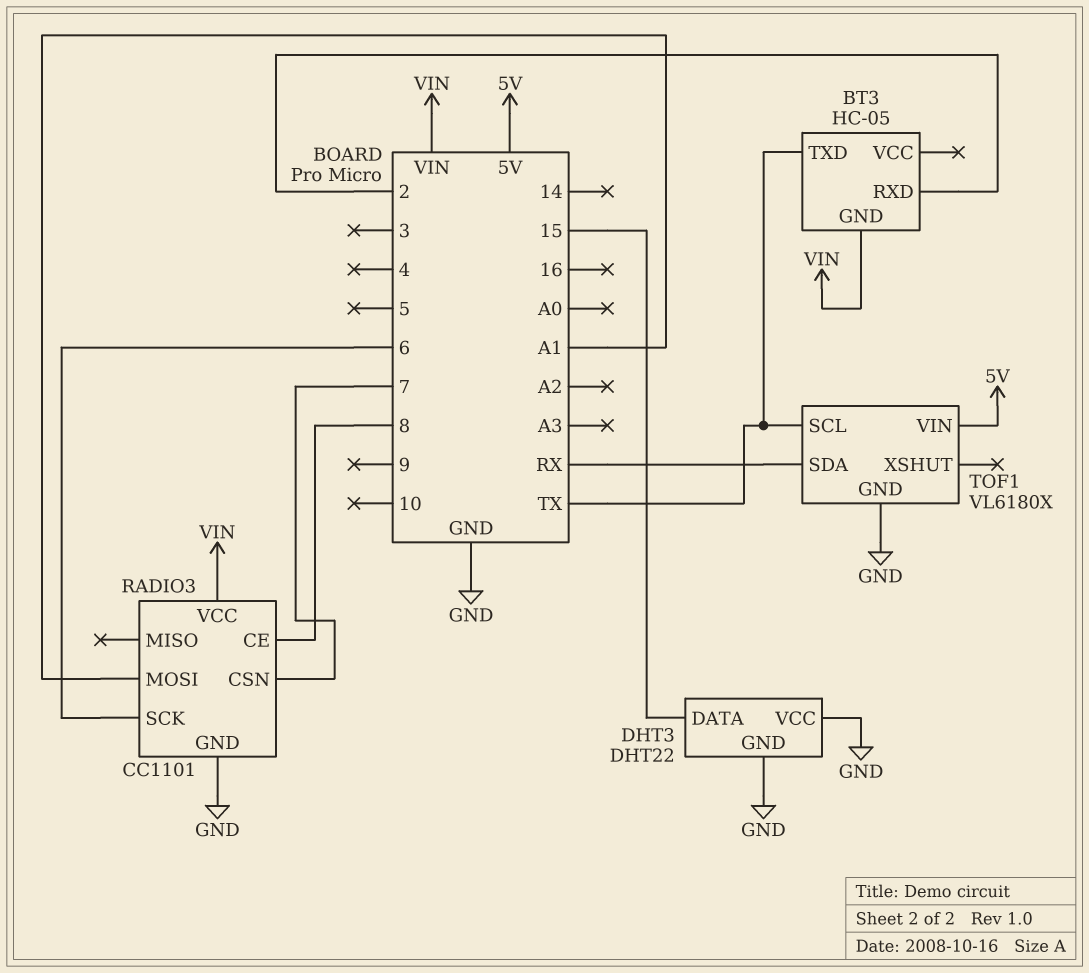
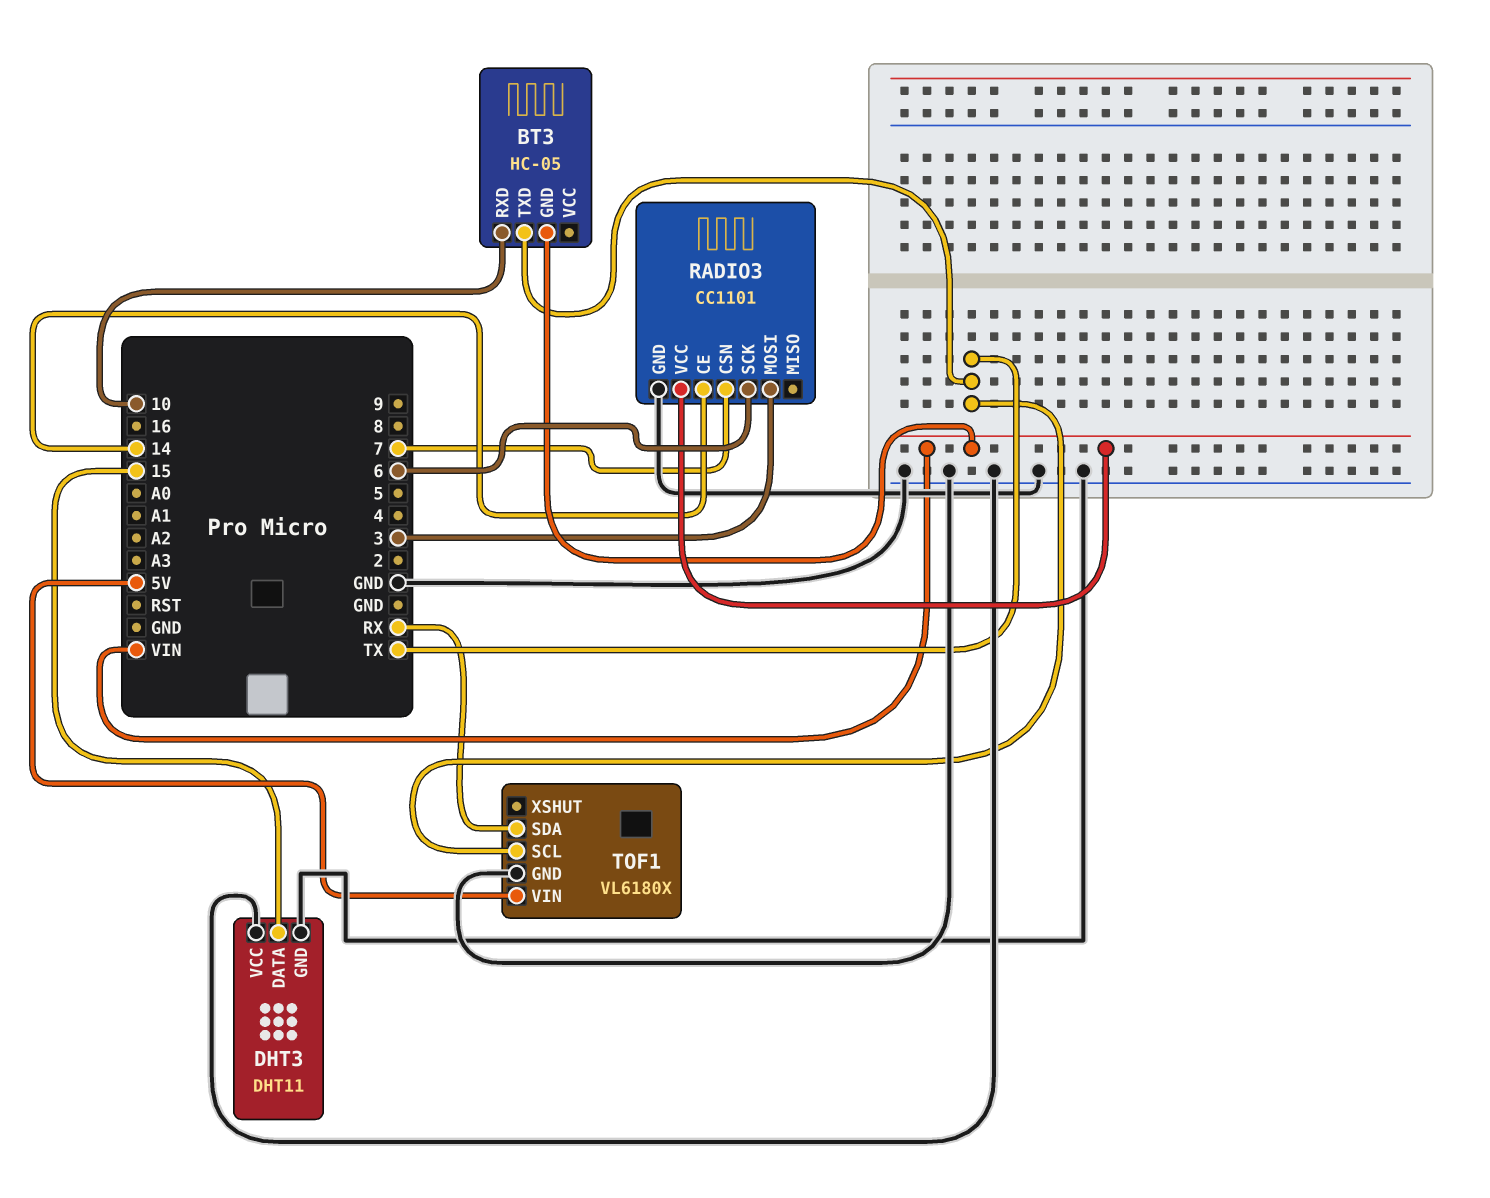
BT3 pin RXD: 2 -> 10
DHT3: DHT22 -> DHT11
RADIO3 pin CE: 8 -> 14
RADIO3 pin MOSI: A1 -> 3

